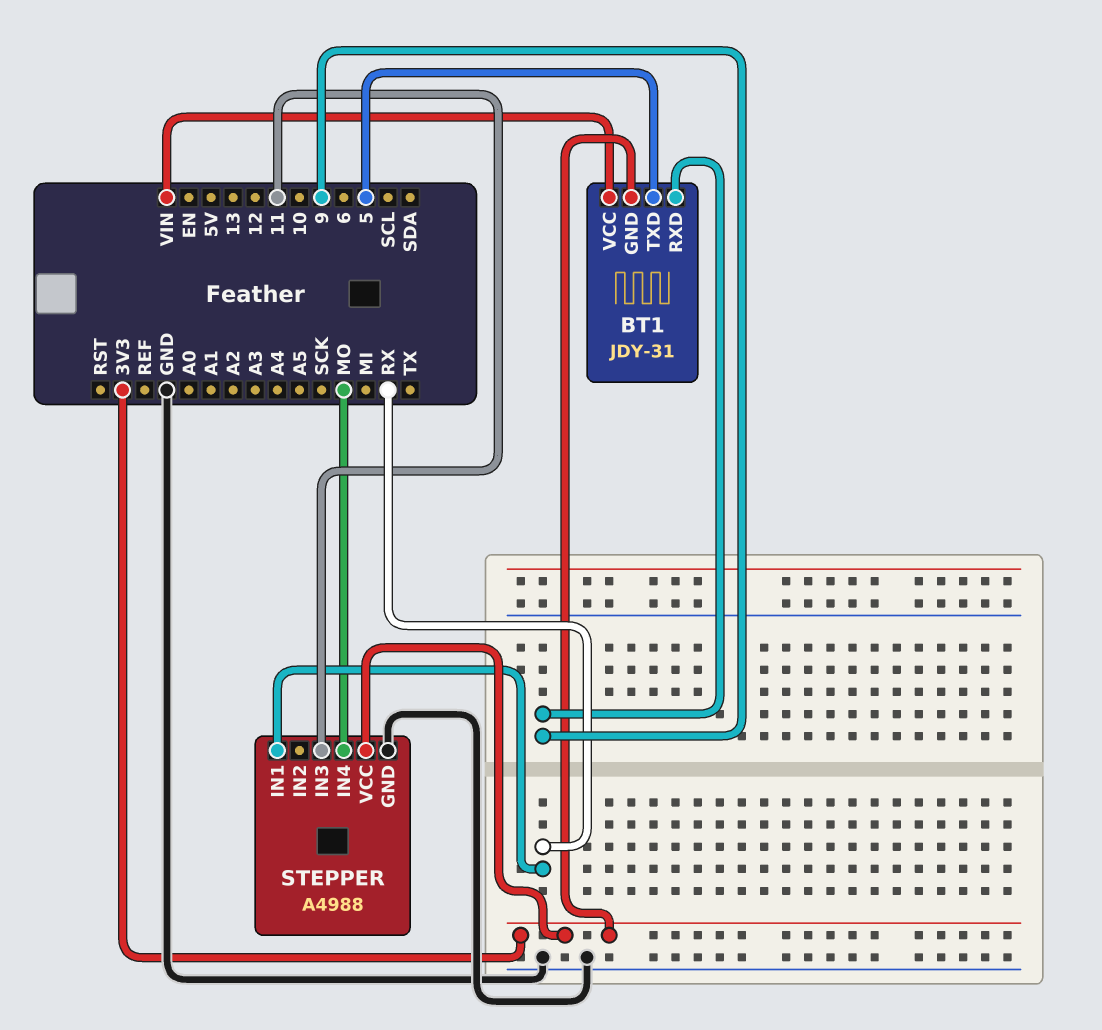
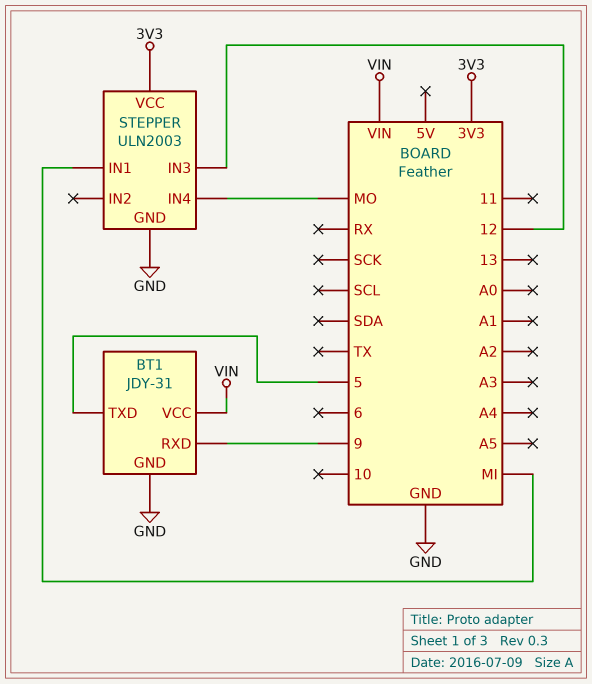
BT1 pin GND: 3V3 -> GND
STEPPER: A4988 -> ULN2003
STEPPER pin IN1: RX -> MI
STEPPER pin IN3: 11 -> 12

